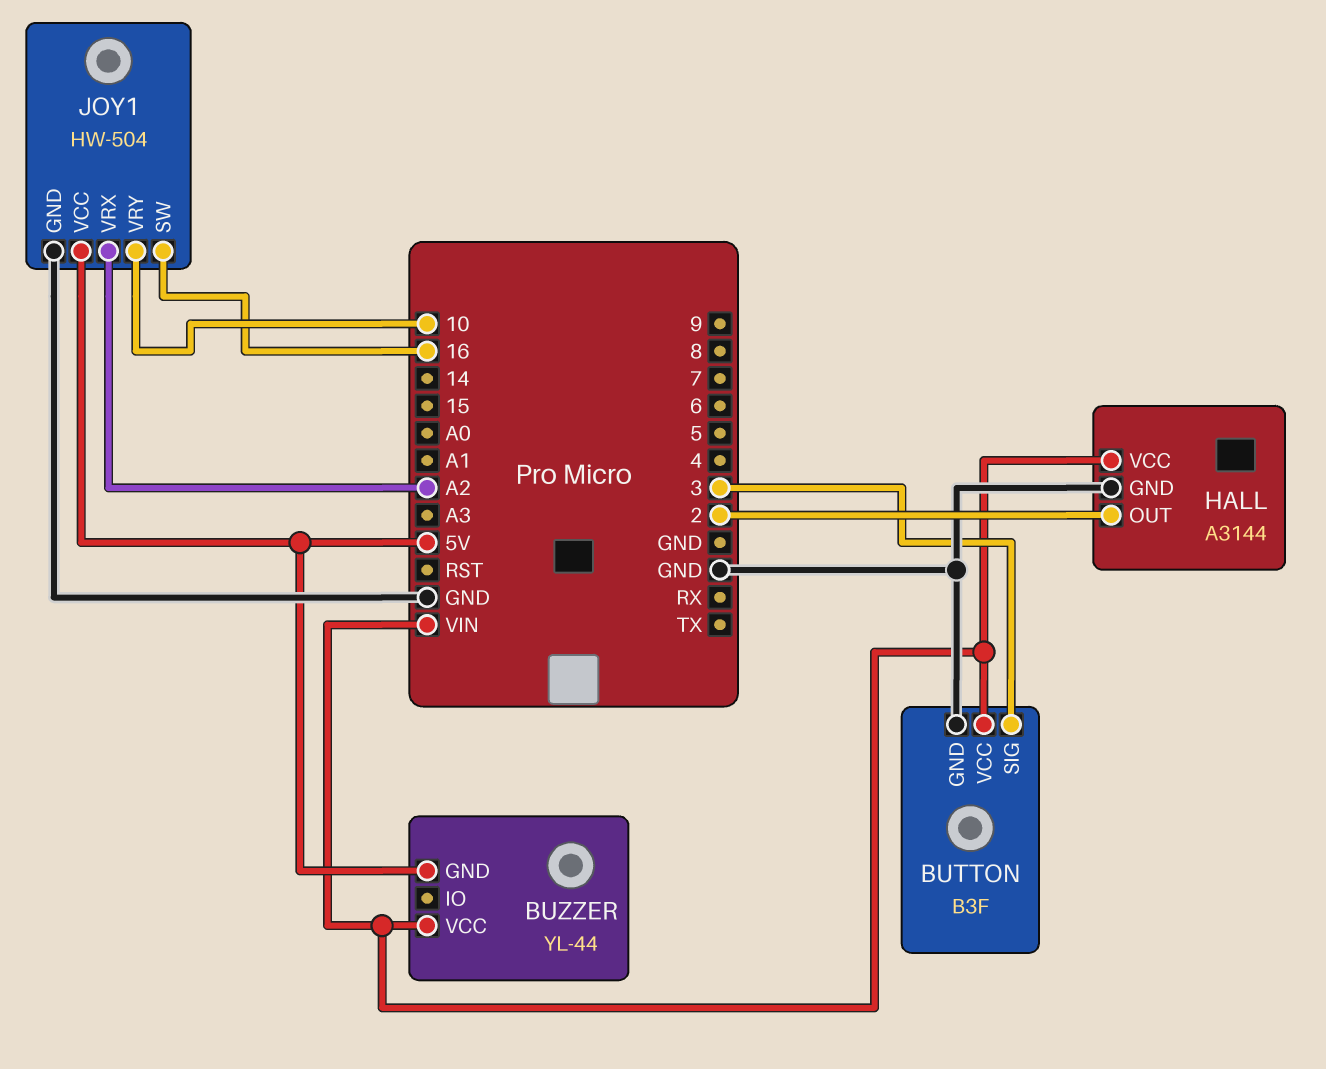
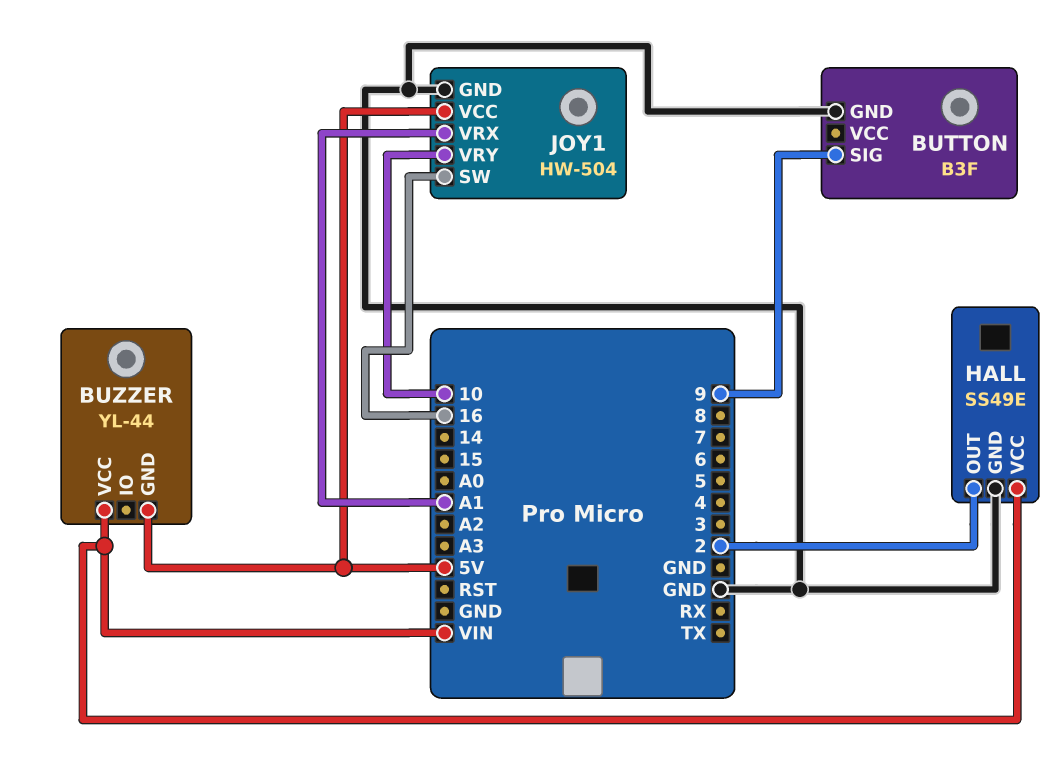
BUTTON pin SIG: 3 -> 9
BUTTON pin VCC: VIN -> none
HALL: A3144 -> SS49E
JOY1 pin VRX: A2 -> A1

